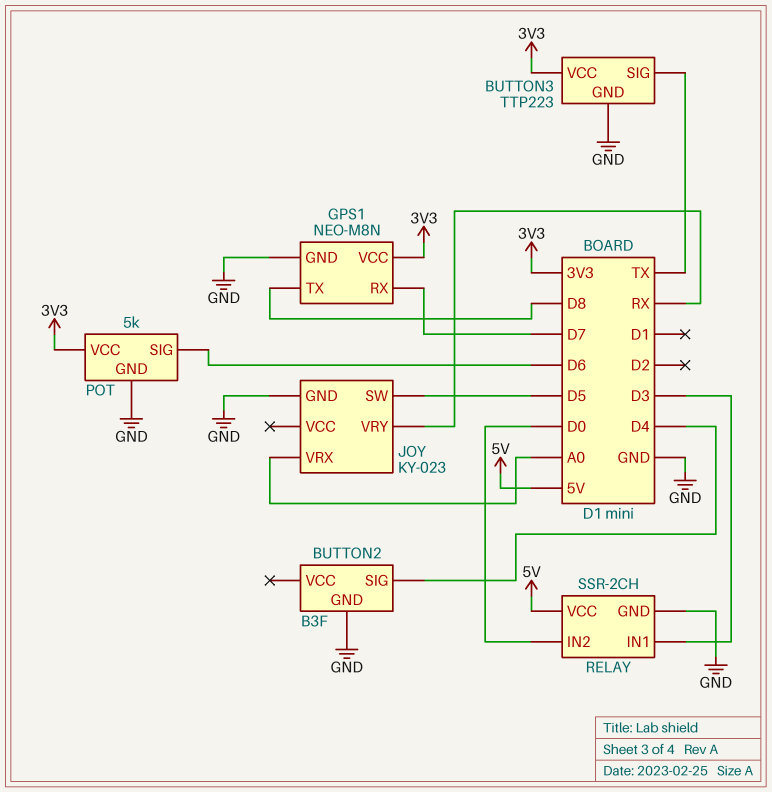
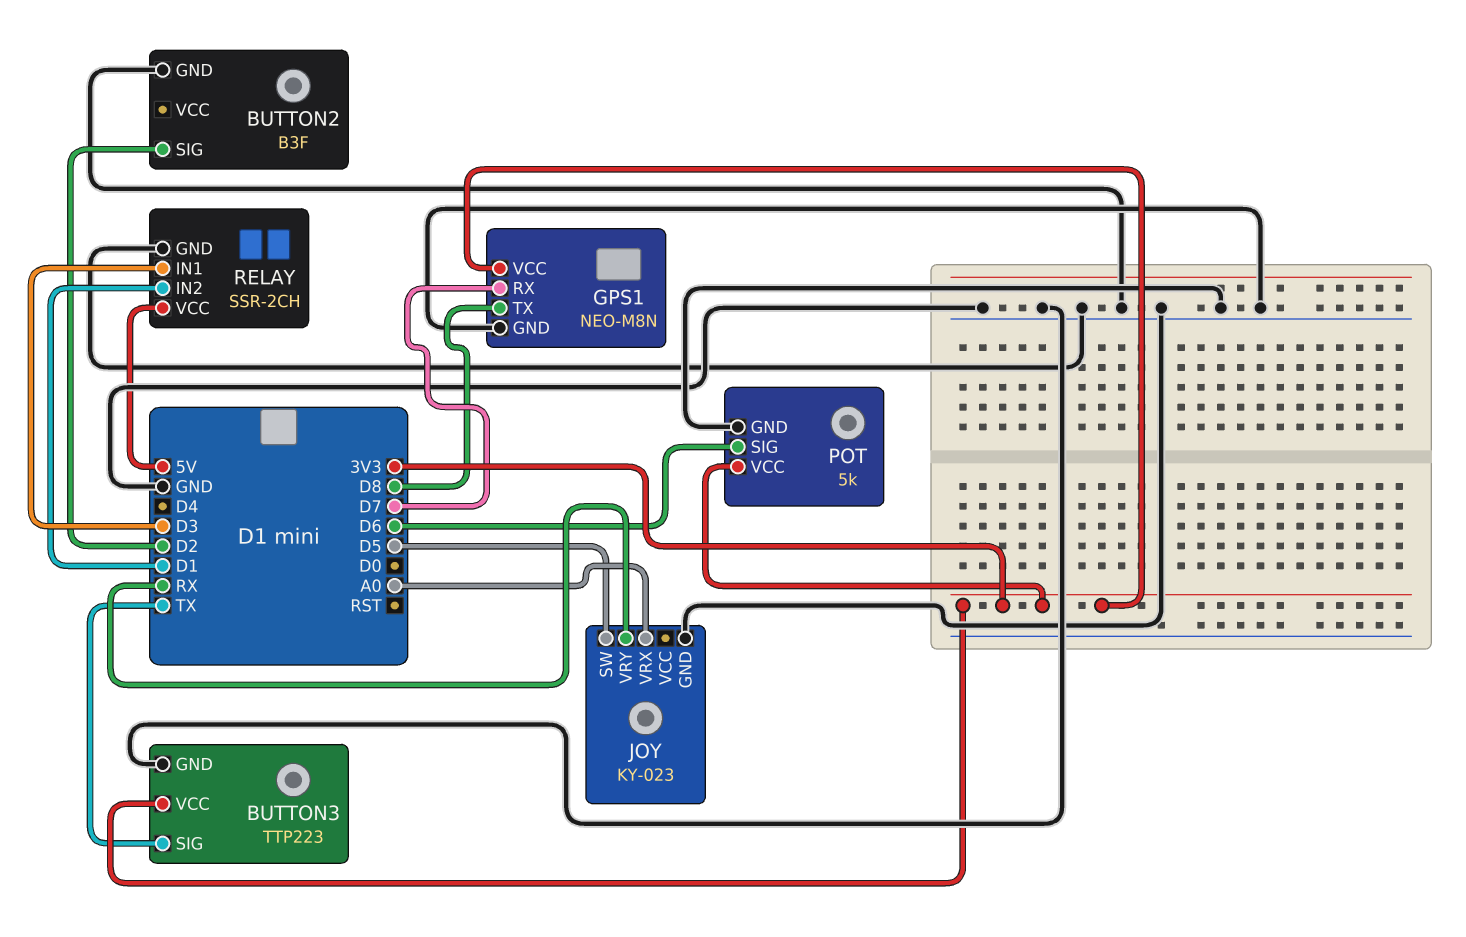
BUTTON2 pin SIG: D4 -> D2
RELAY pin IN2: D0 -> D1

